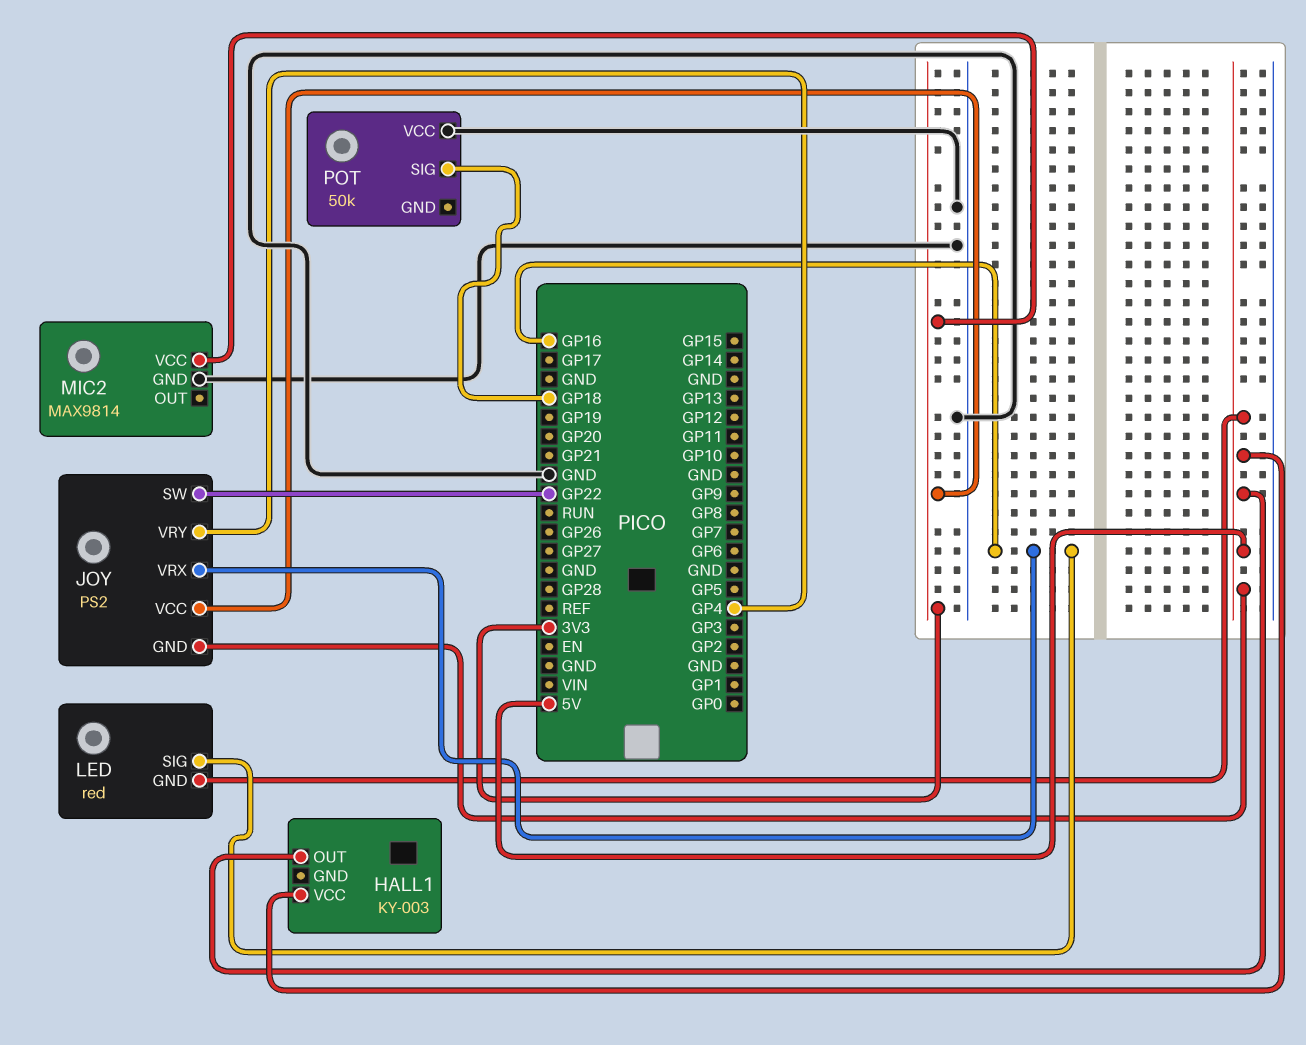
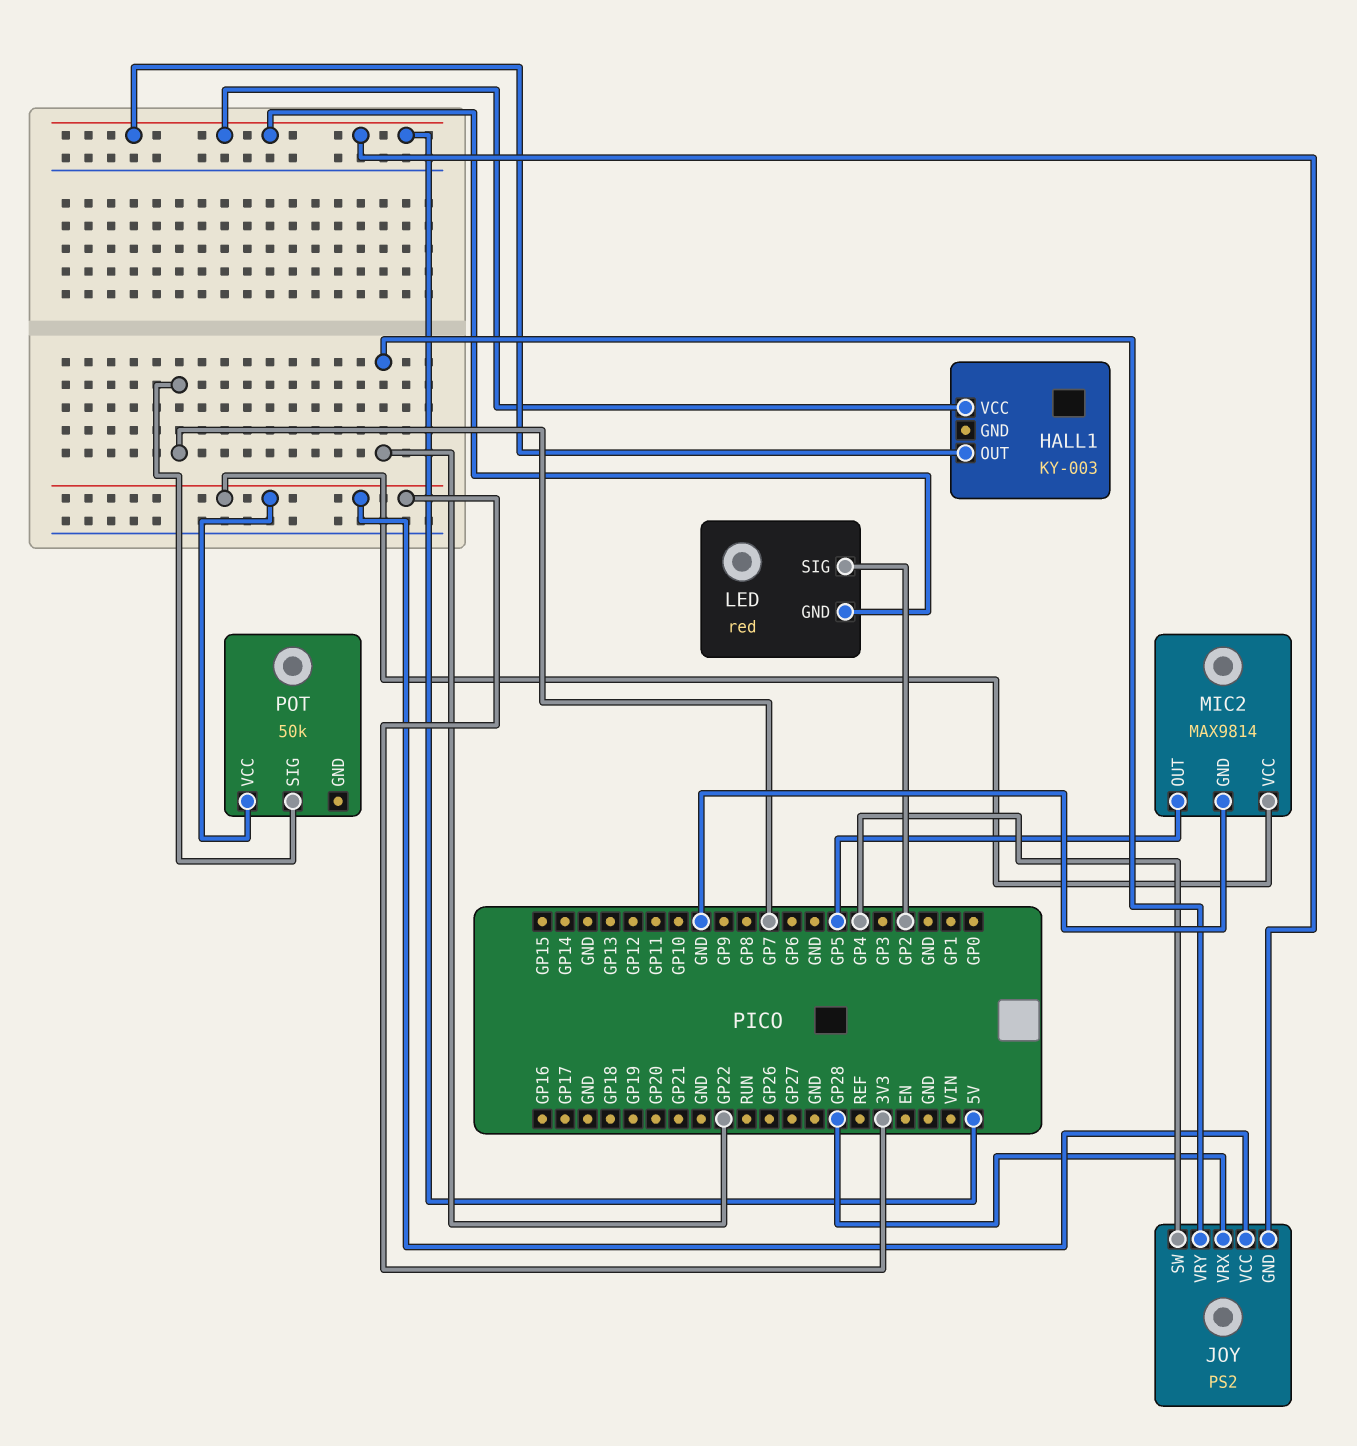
JOY pin SW: GP22 -> GP4
JOY pin VRX: GP16 -> GP28
JOY pin VRY: GP4 -> GP22
LED pin SIG: GP16 -> GP2
MIC2 pin OUT: none -> GP5
POT pin SIG: GP18 -> GP7
POT pin VCC: GND -> 3V3

